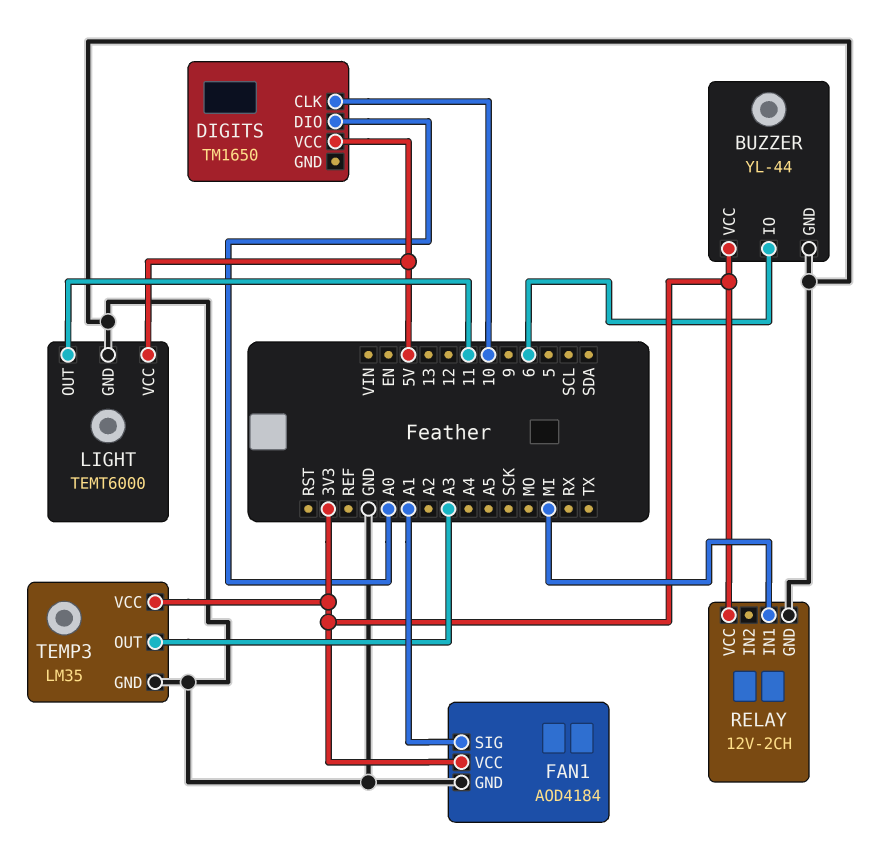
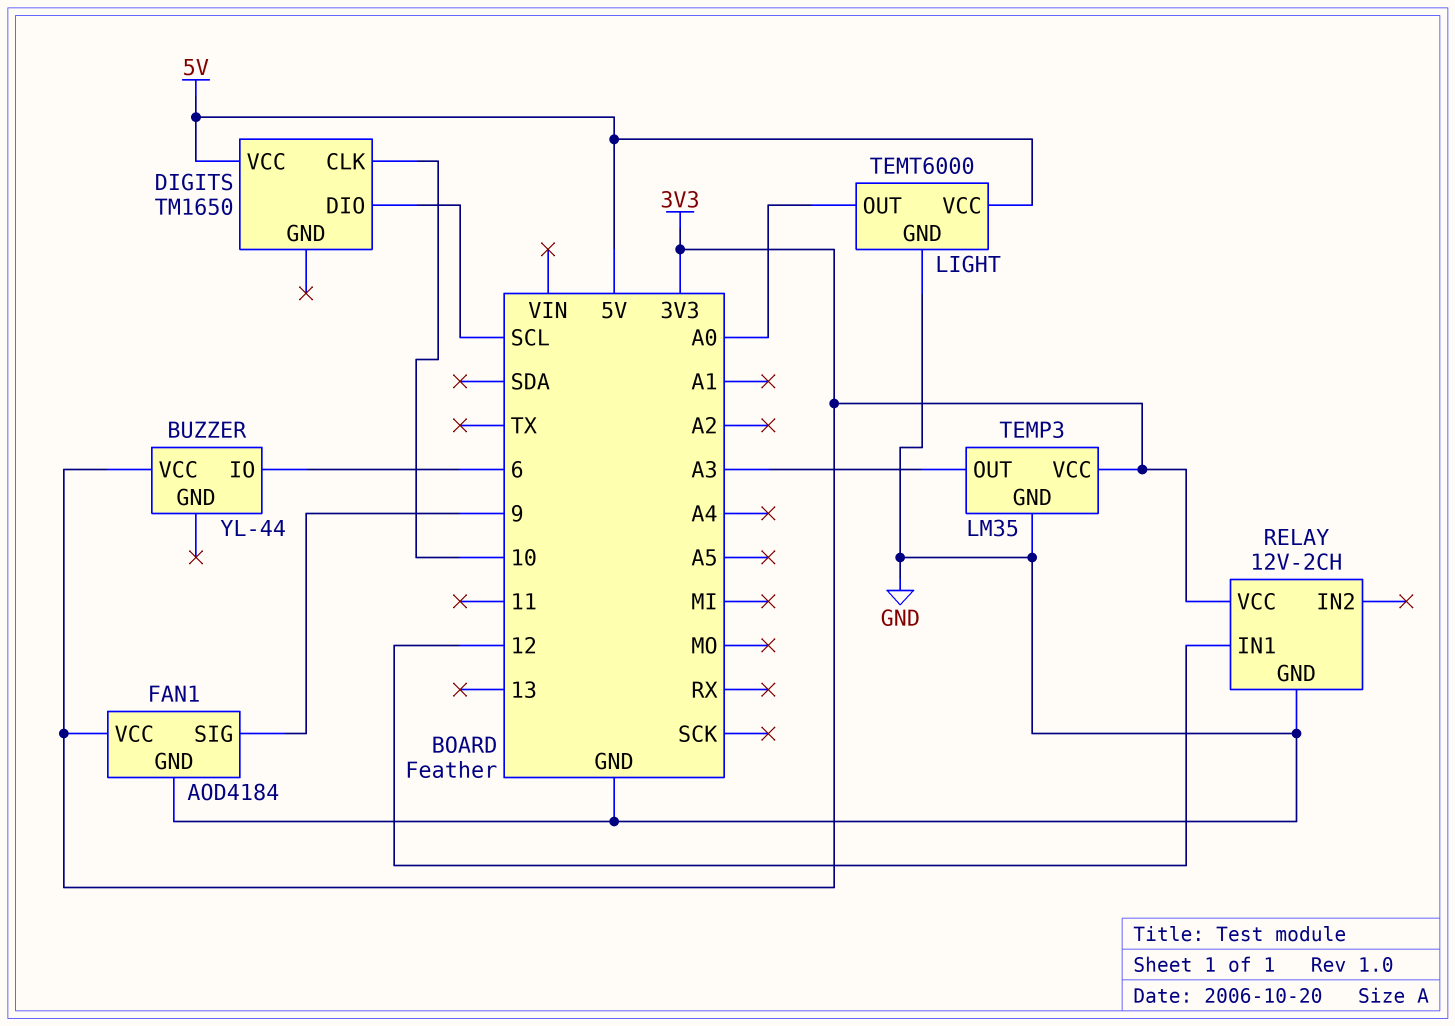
BUZZER pin GND: GND -> none
DIGITS pin DIO: A0 -> SCL
FAN1 pin SIG: A1 -> 9
LIGHT pin OUT: 11 -> A0
RELAY pin IN1: MI -> 12

